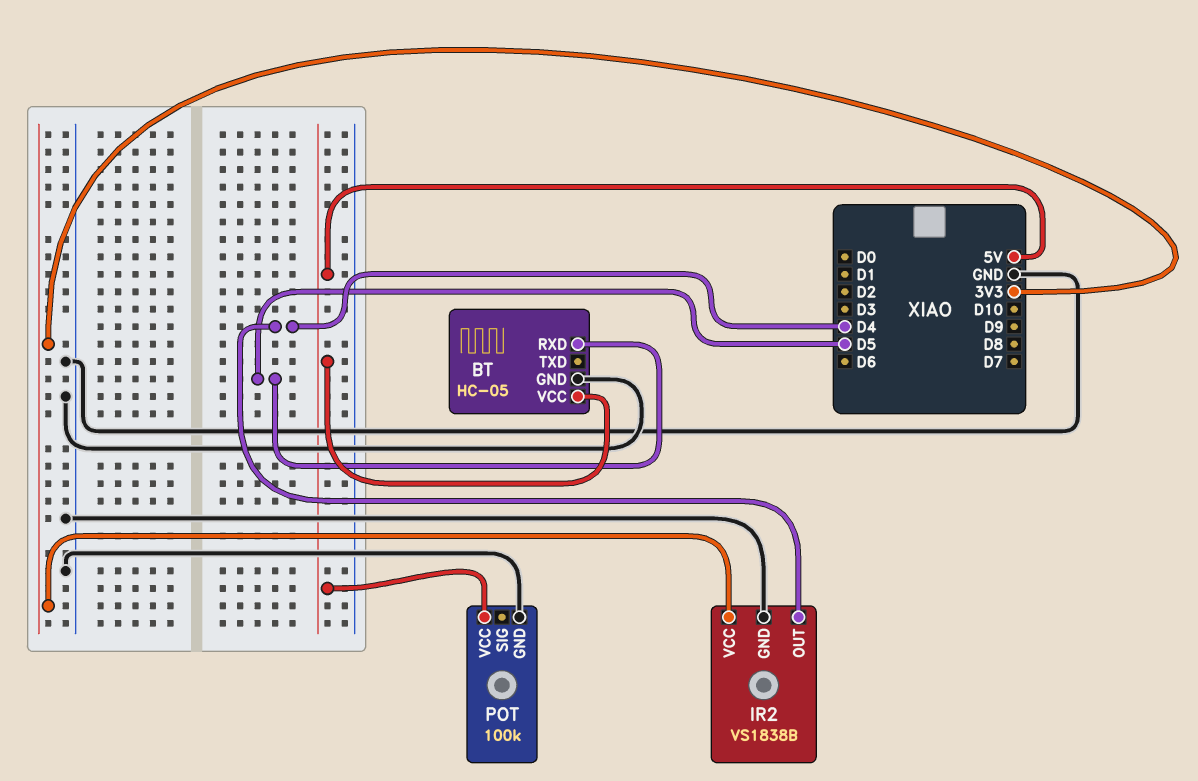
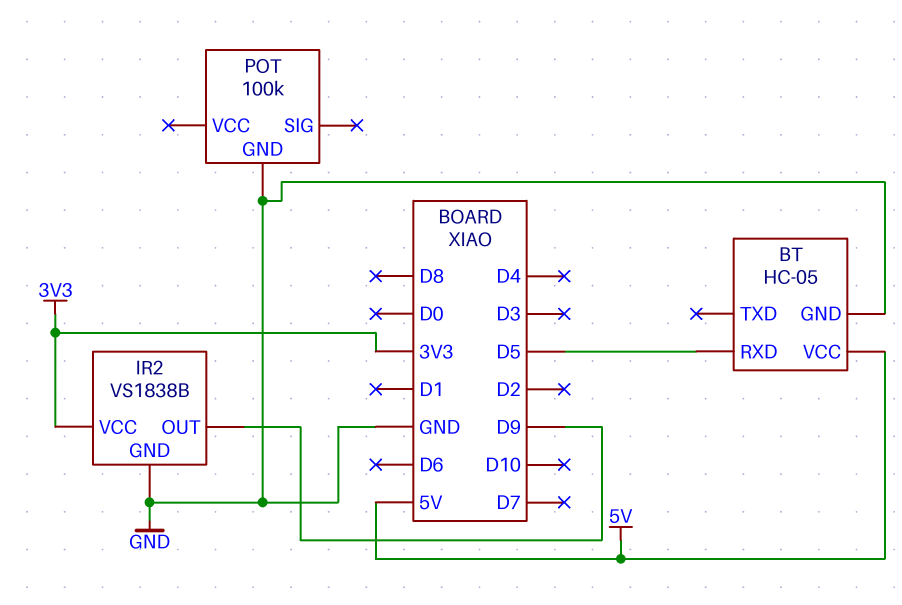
IR2 pin OUT: D4 -> D9
POT pin VCC: 5V -> none

